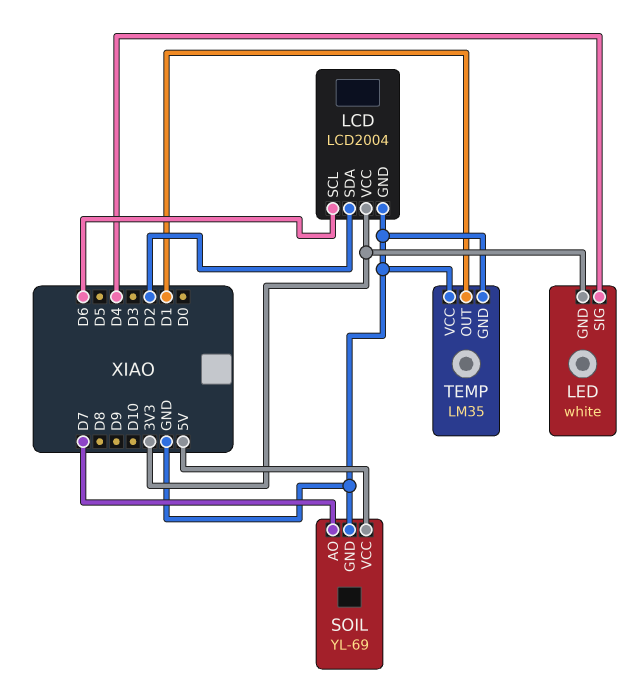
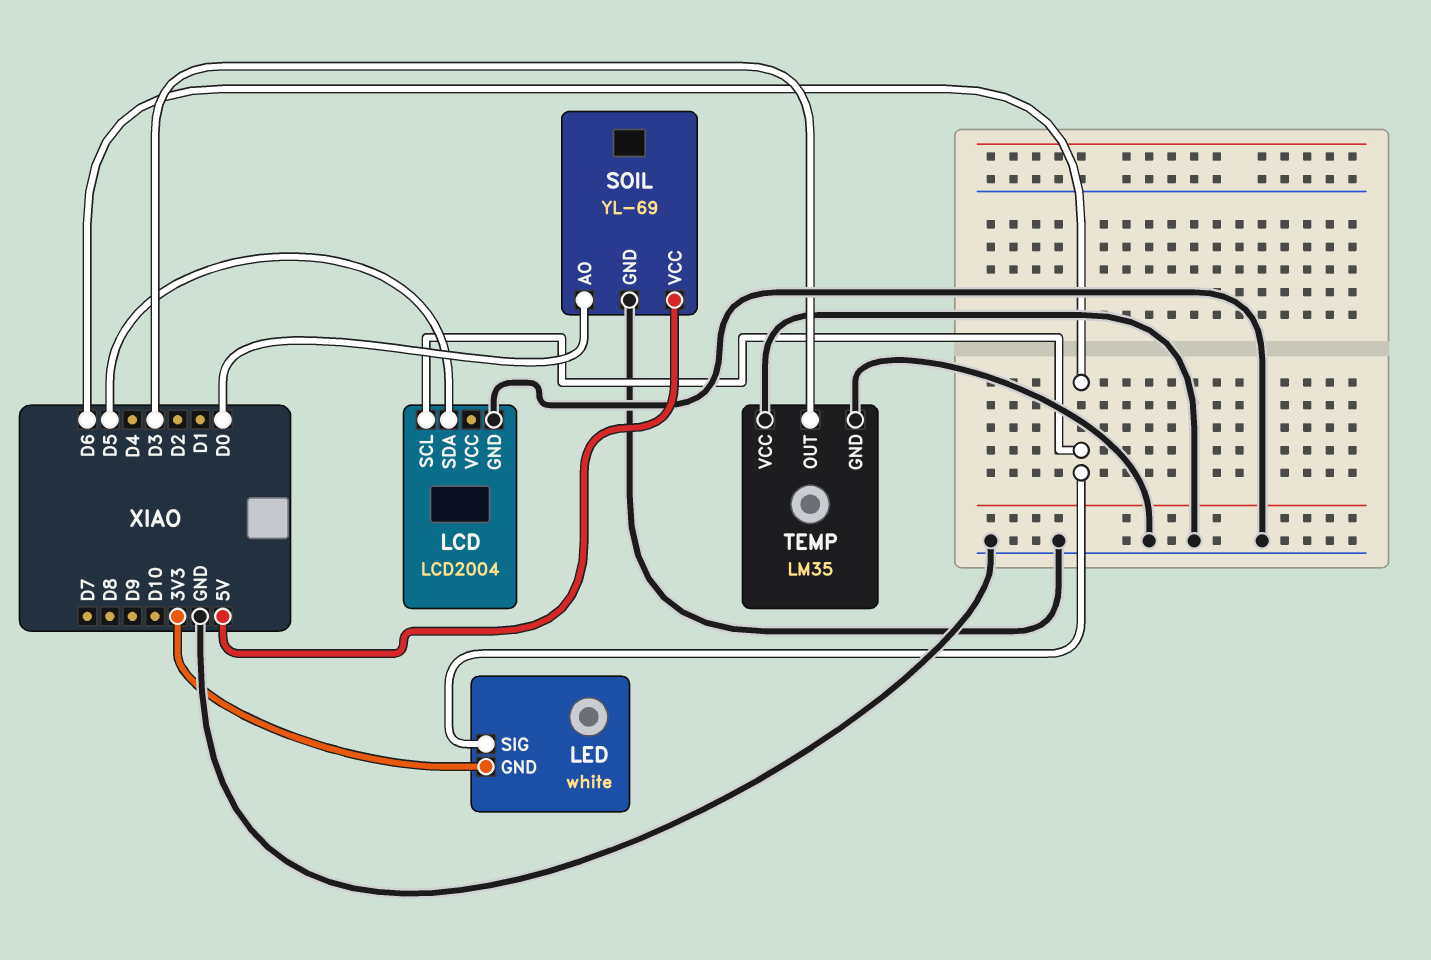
LCD pin SDA: D2 -> D5
LCD pin VCC: 3V3 -> none
LED pin SIG: D4 -> D6
SOIL pin AO: D7 -> D0
TEMP pin OUT: D1 -> D3

